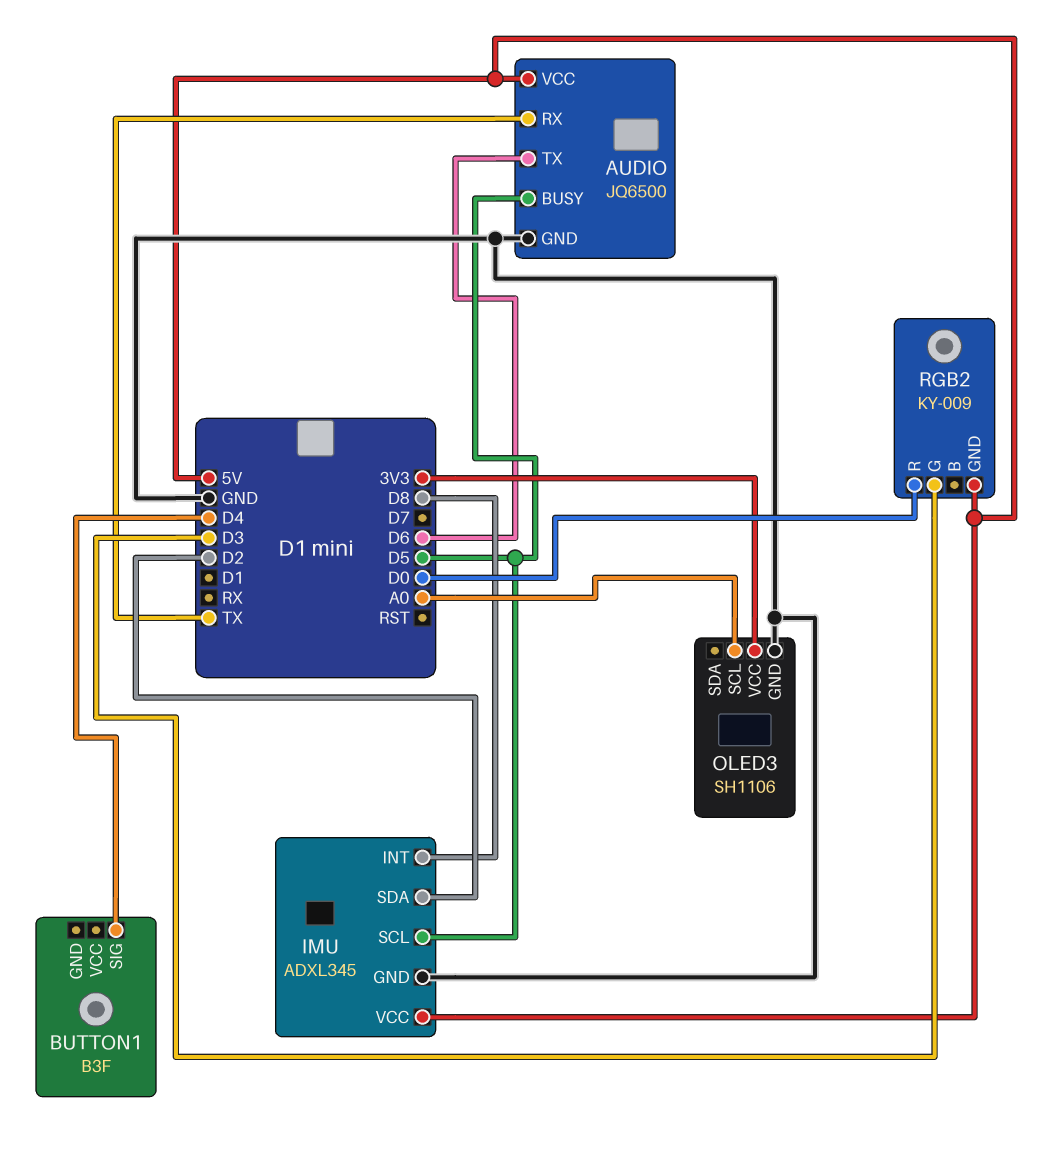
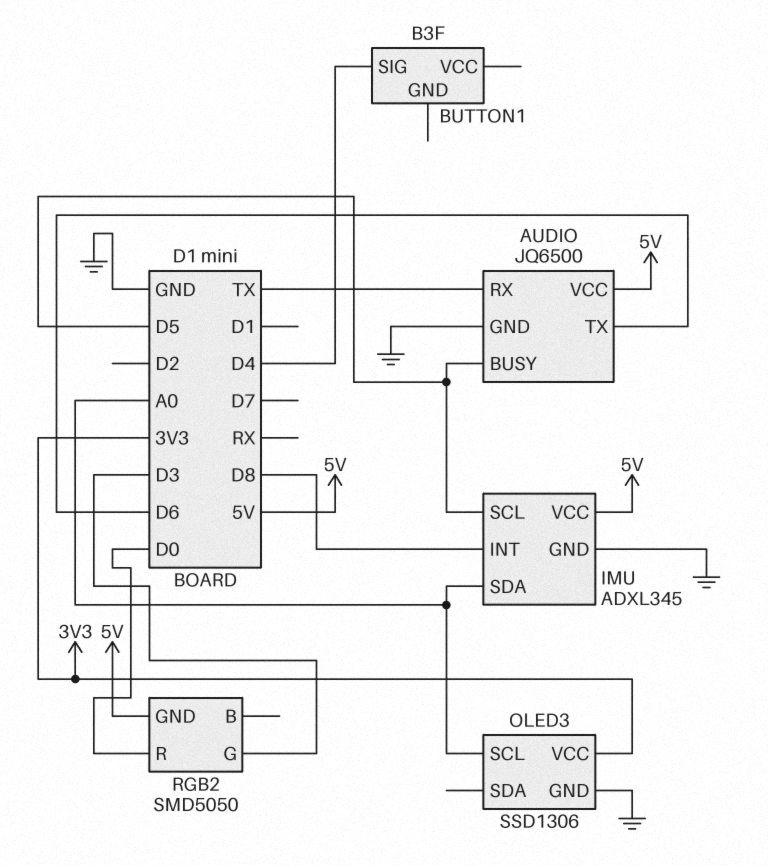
IMU pin SDA: D2 -> A0
OLED3: SH1106 -> SSD1306
RGB2: KY-009 -> SMD5050

